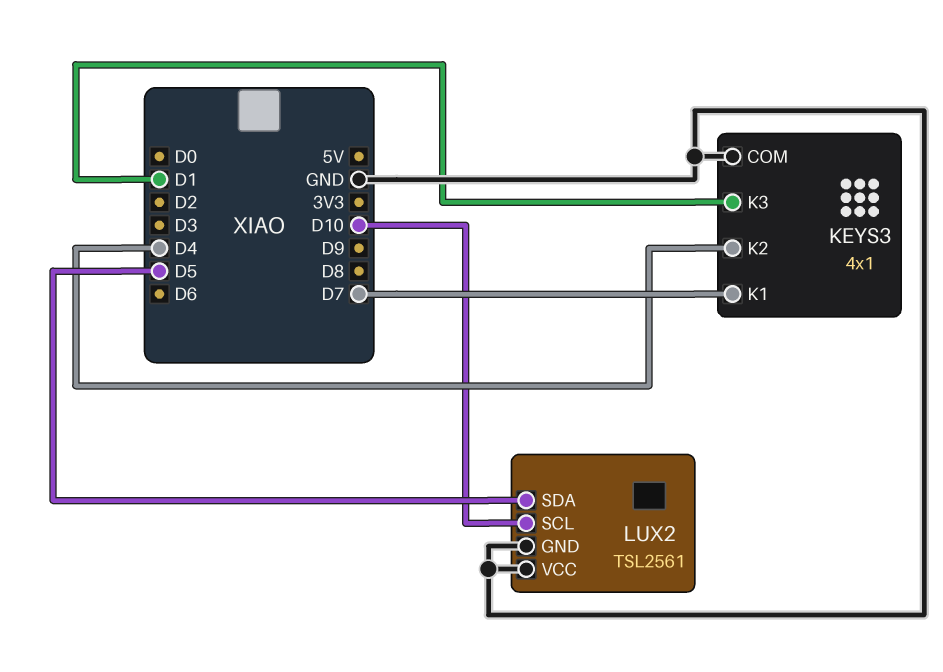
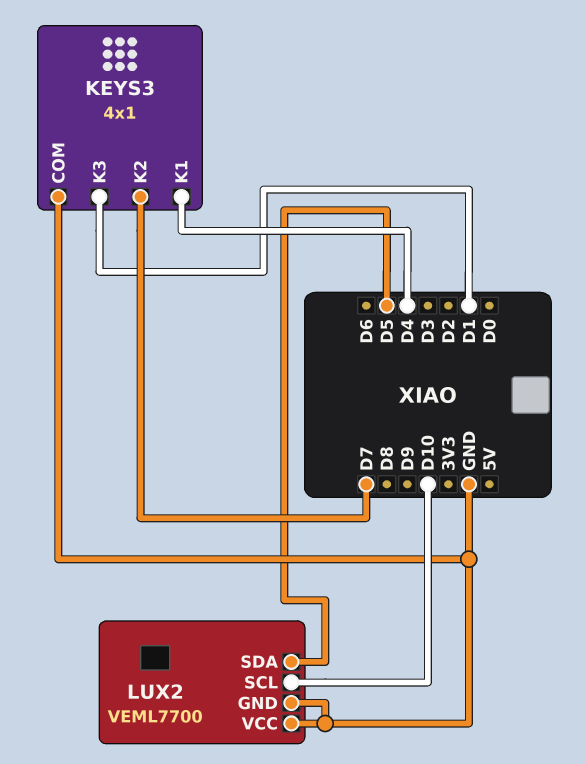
KEYS3 pin K1: D7 -> D4
KEYS3 pin K2: D4 -> D7
LUX2: TSL2561 -> VEML7700

